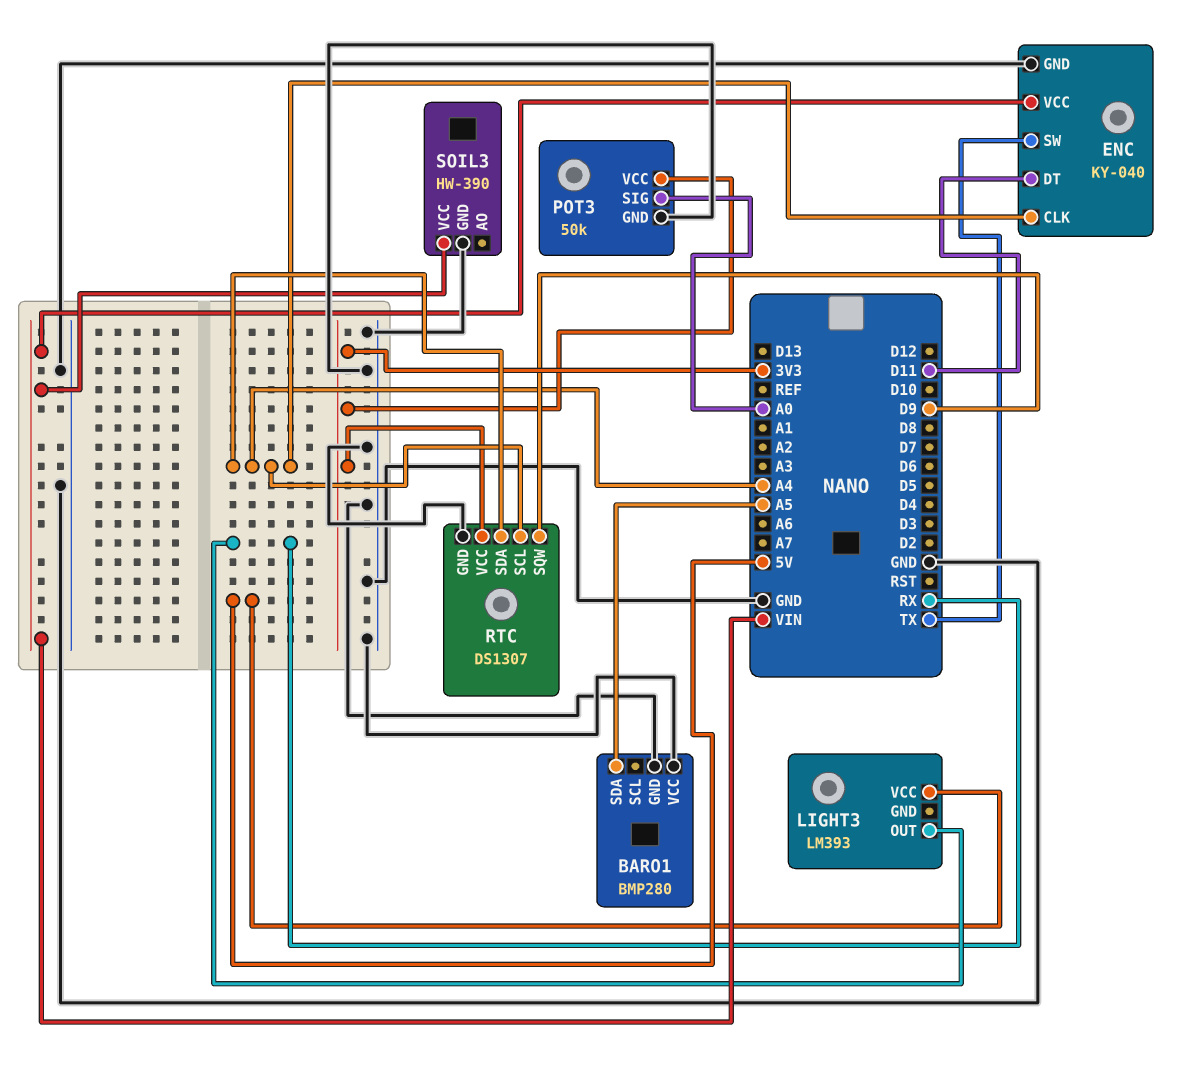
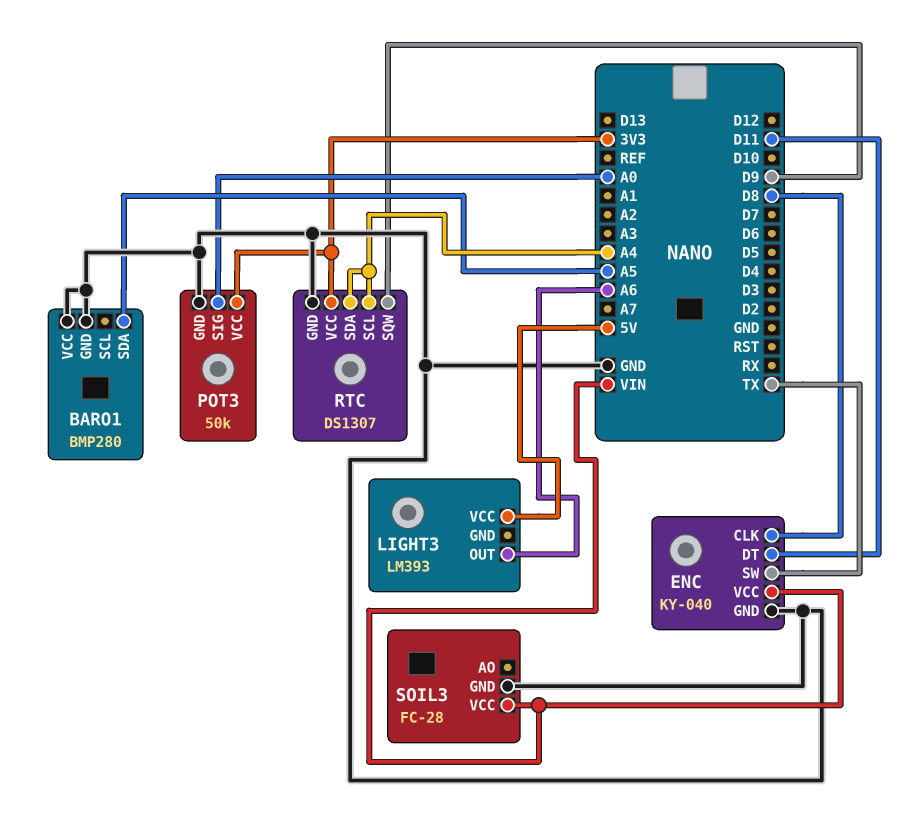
ENC pin CLK: A4 -> D8
LIGHT3 pin OUT: RX -> A6
SOIL3: HW-390 -> FC-28

